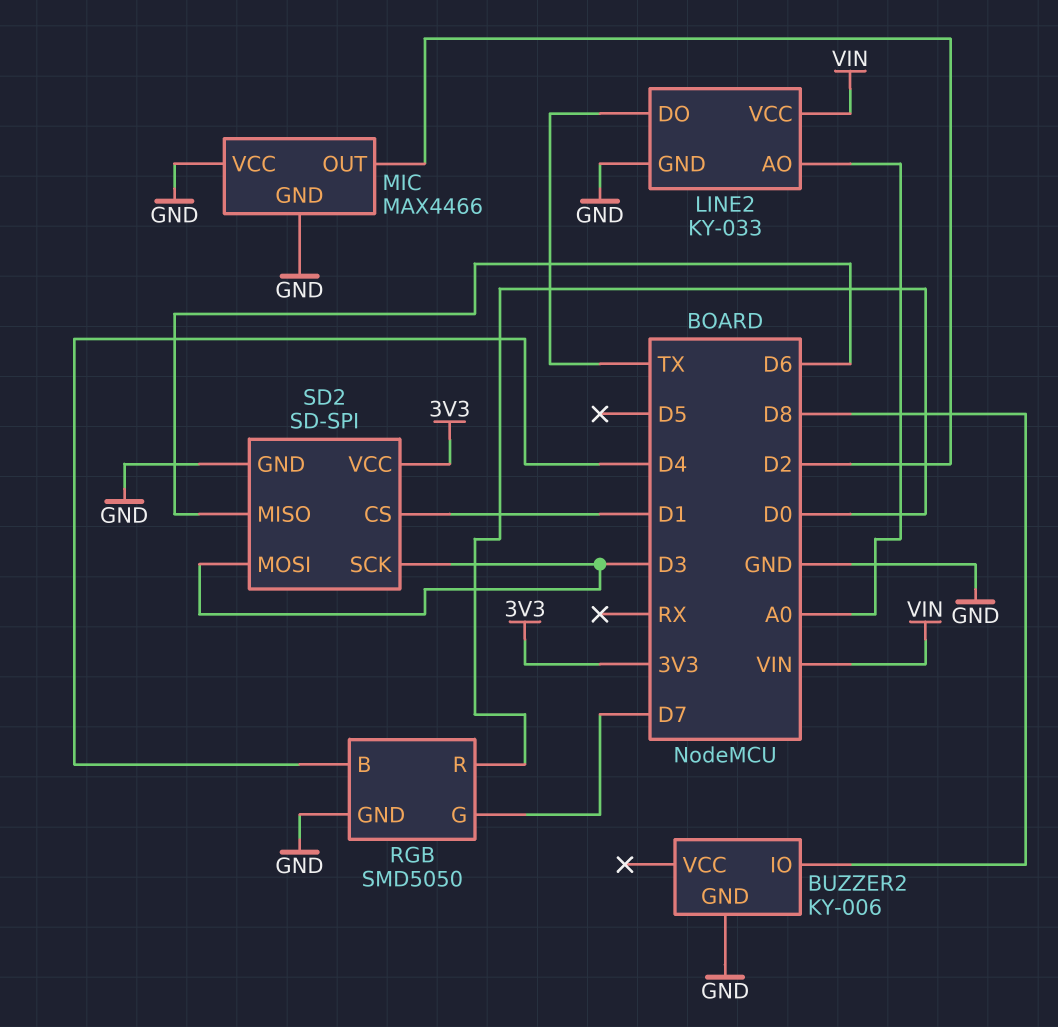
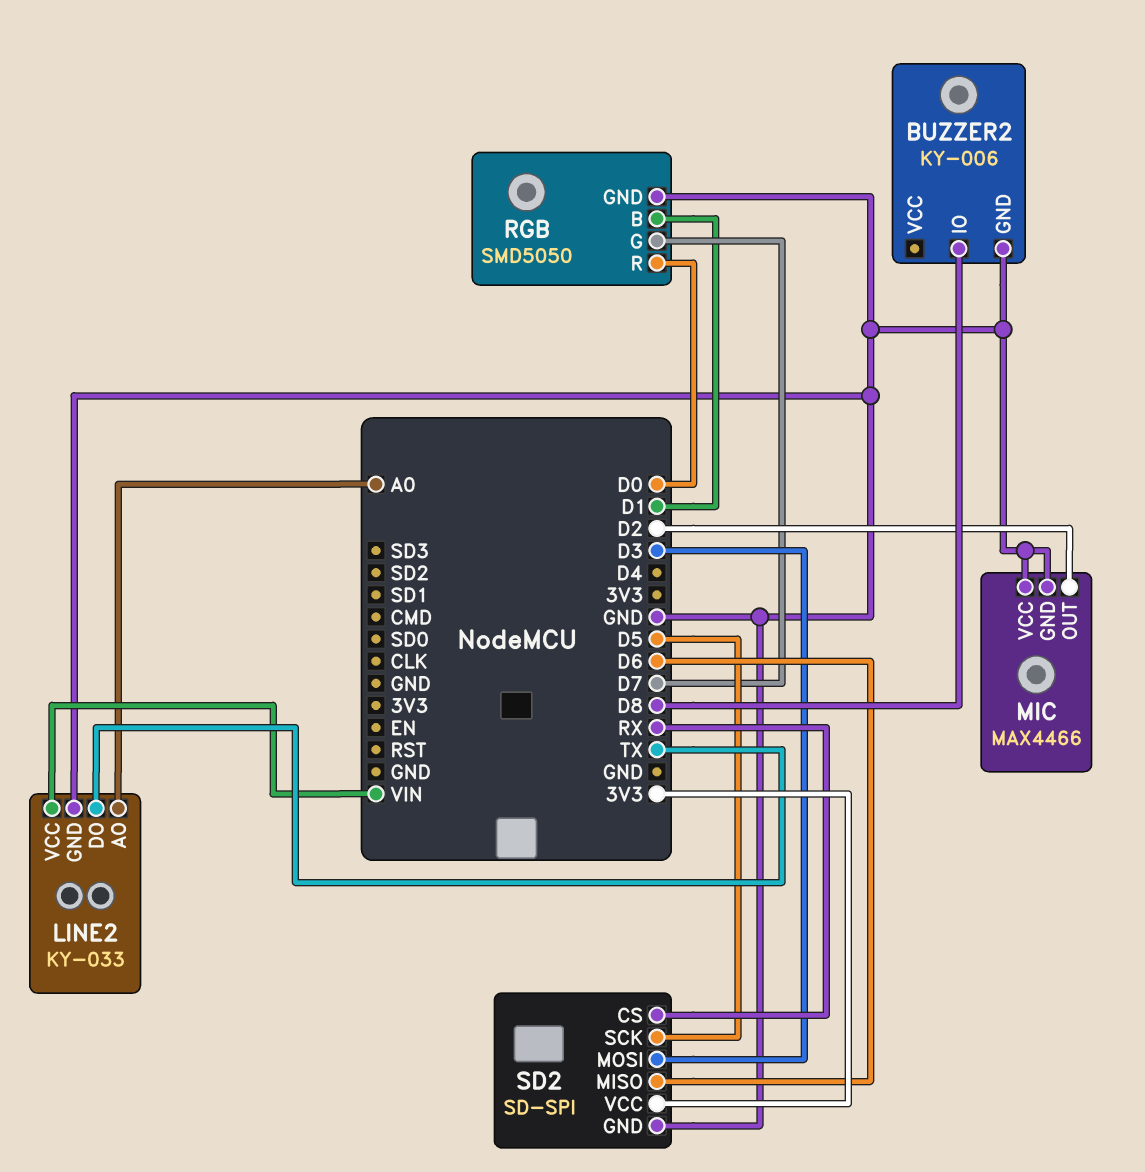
RGB pin B: D4 -> D1
SD2 pin CS: D1 -> RX
SD2 pin SCK: D3 -> D5

